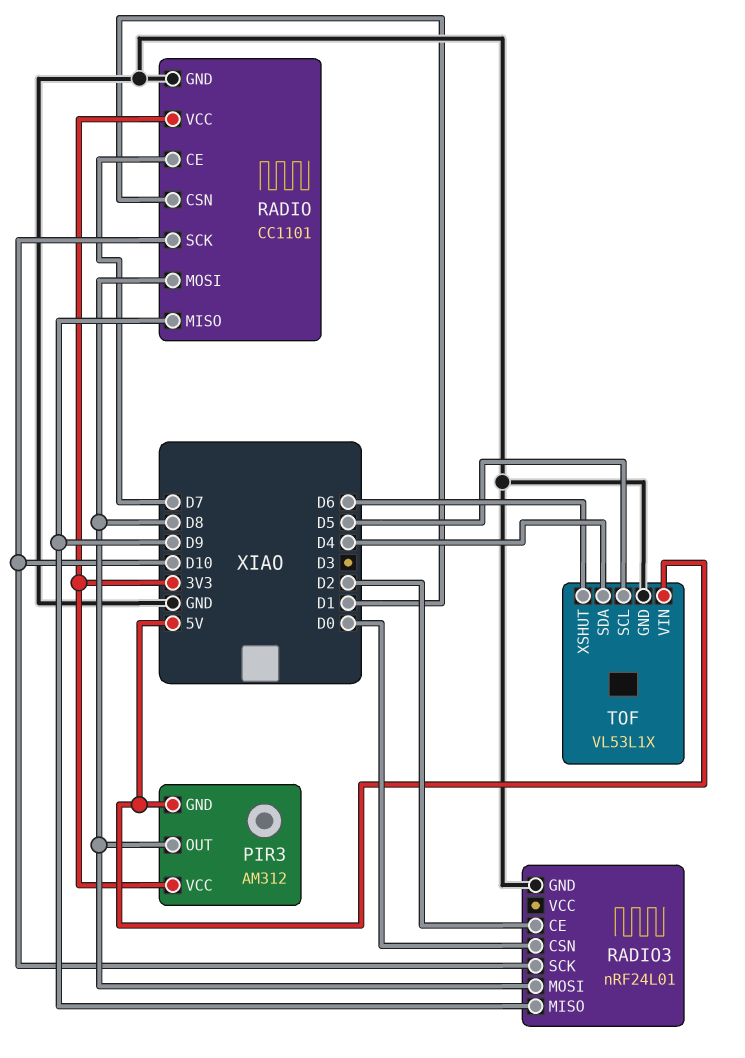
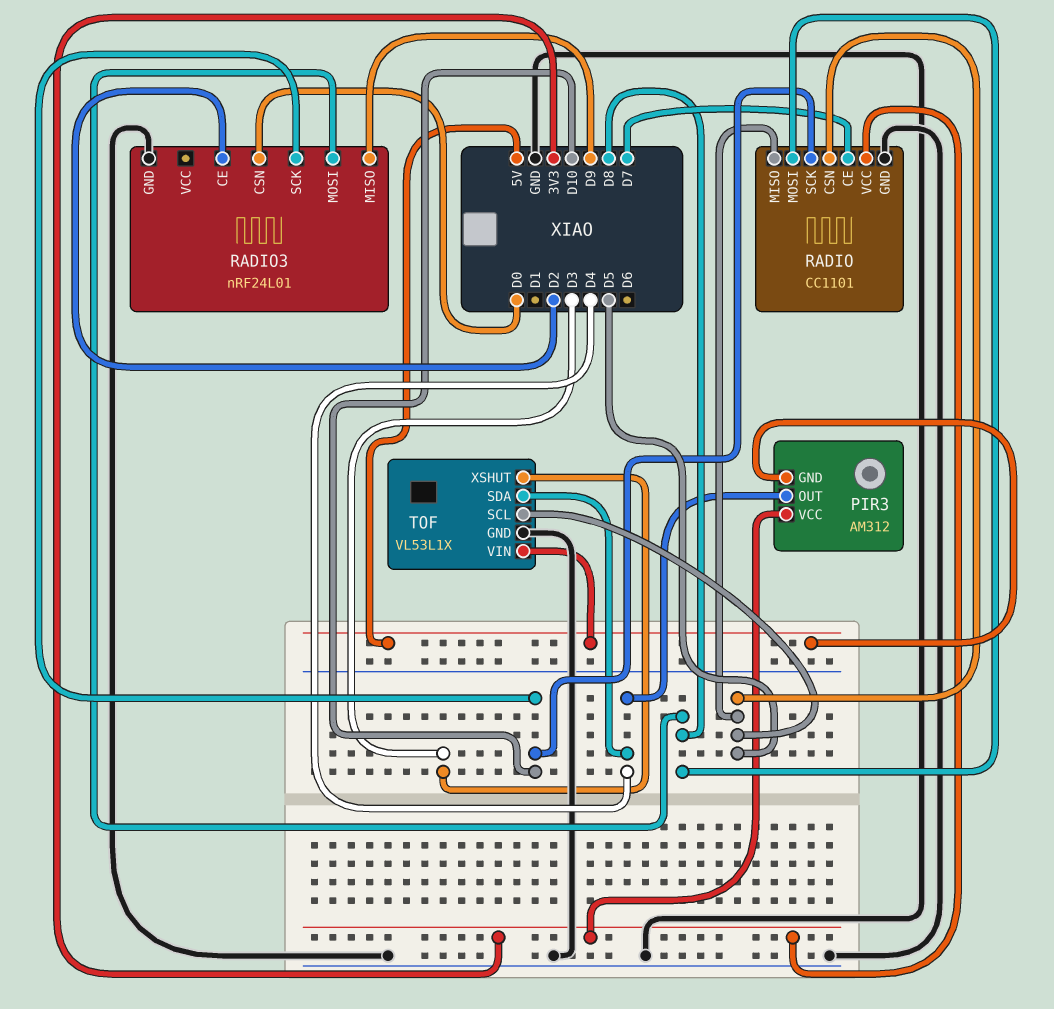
PIR3 pin OUT: D8 -> D4
RADIO pin CSN: D1 -> D5
RADIO pin MISO: D9 -> D5
TOF pin XSHUT: D6 -> D3

